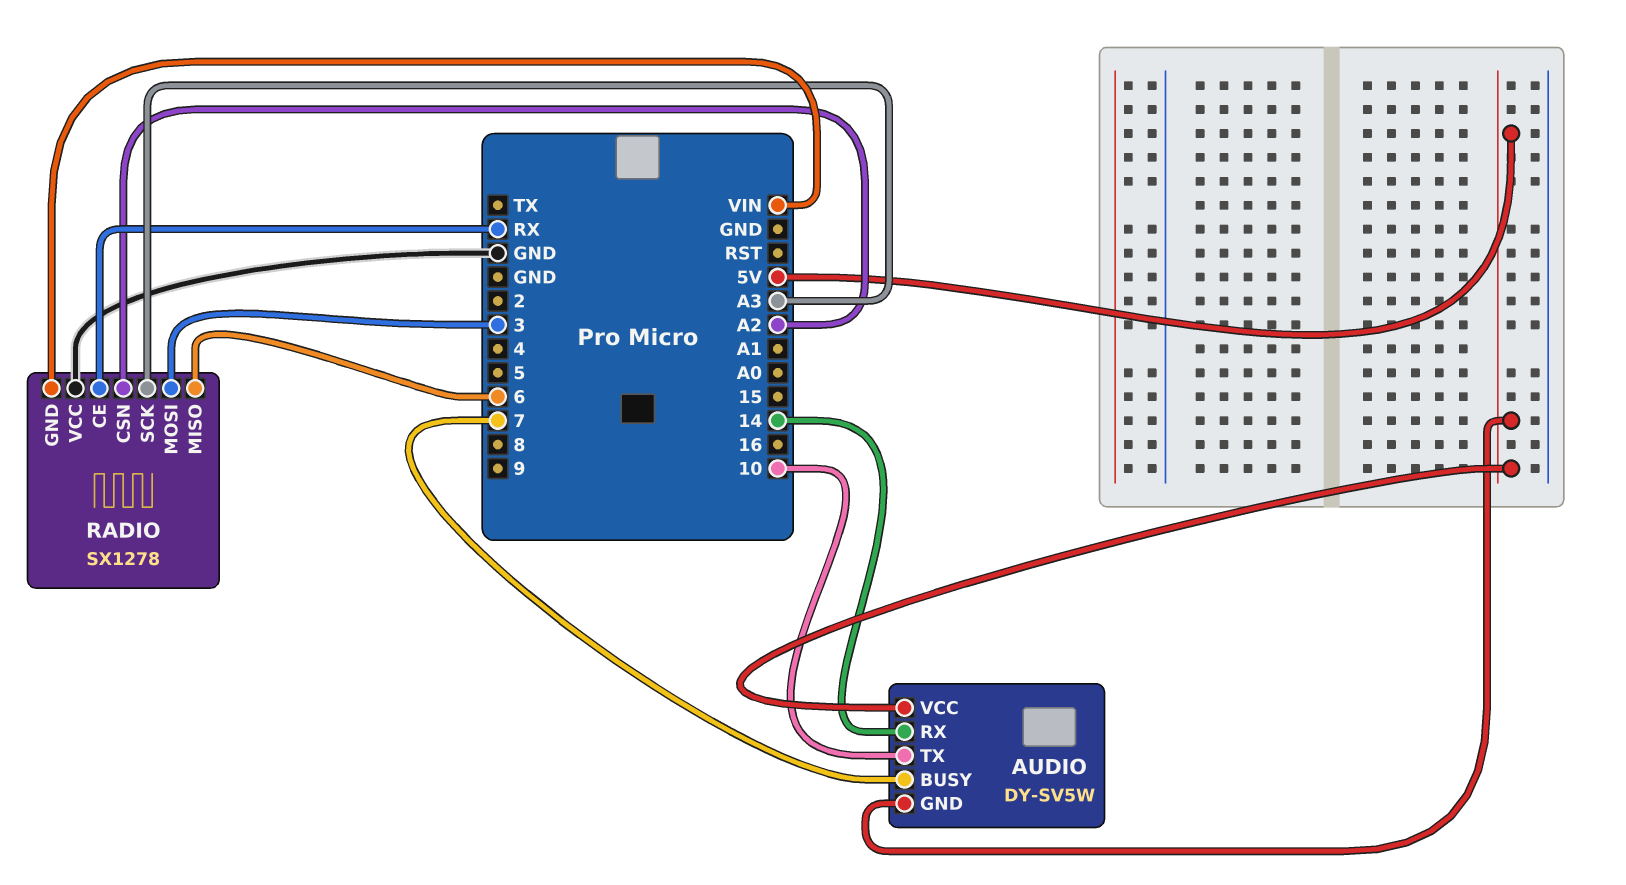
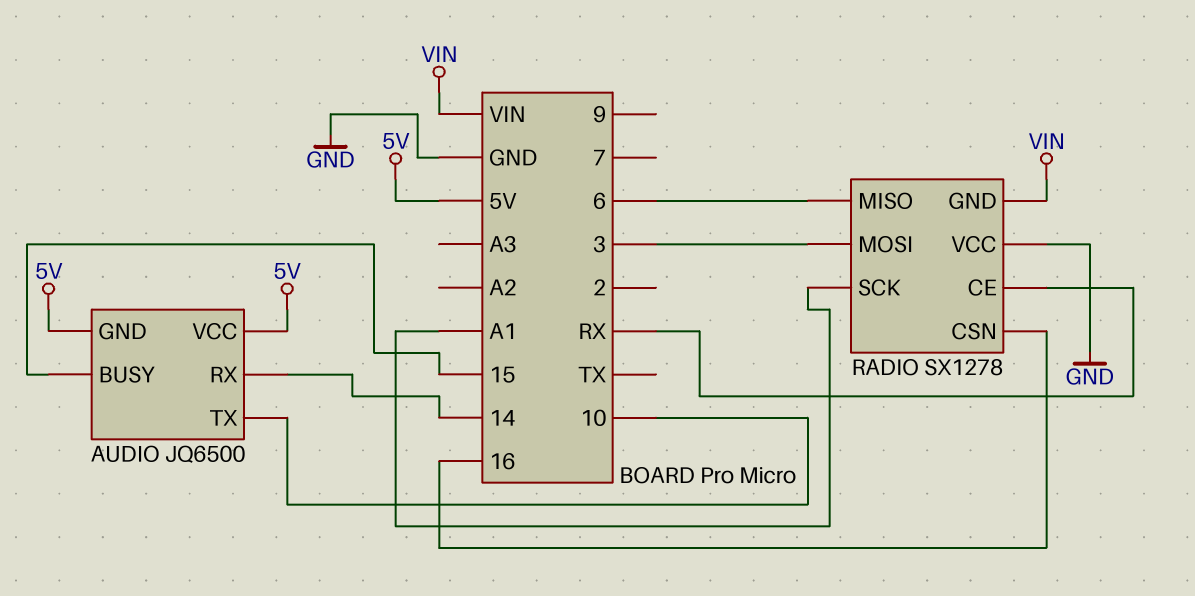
AUDIO: DY-SV5W -> JQ6500
AUDIO pin BUSY: 7 -> 15
RADIO pin CSN: A2 -> 16
RADIO pin SCK: A3 -> A1

